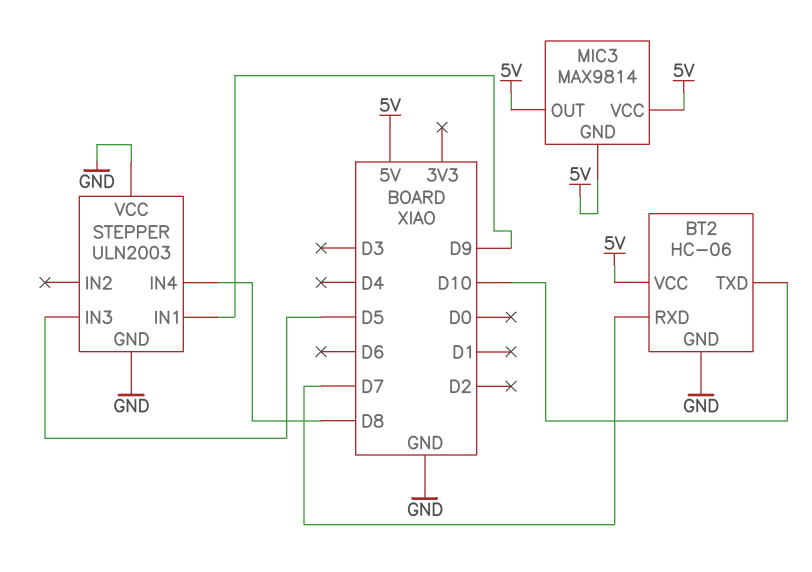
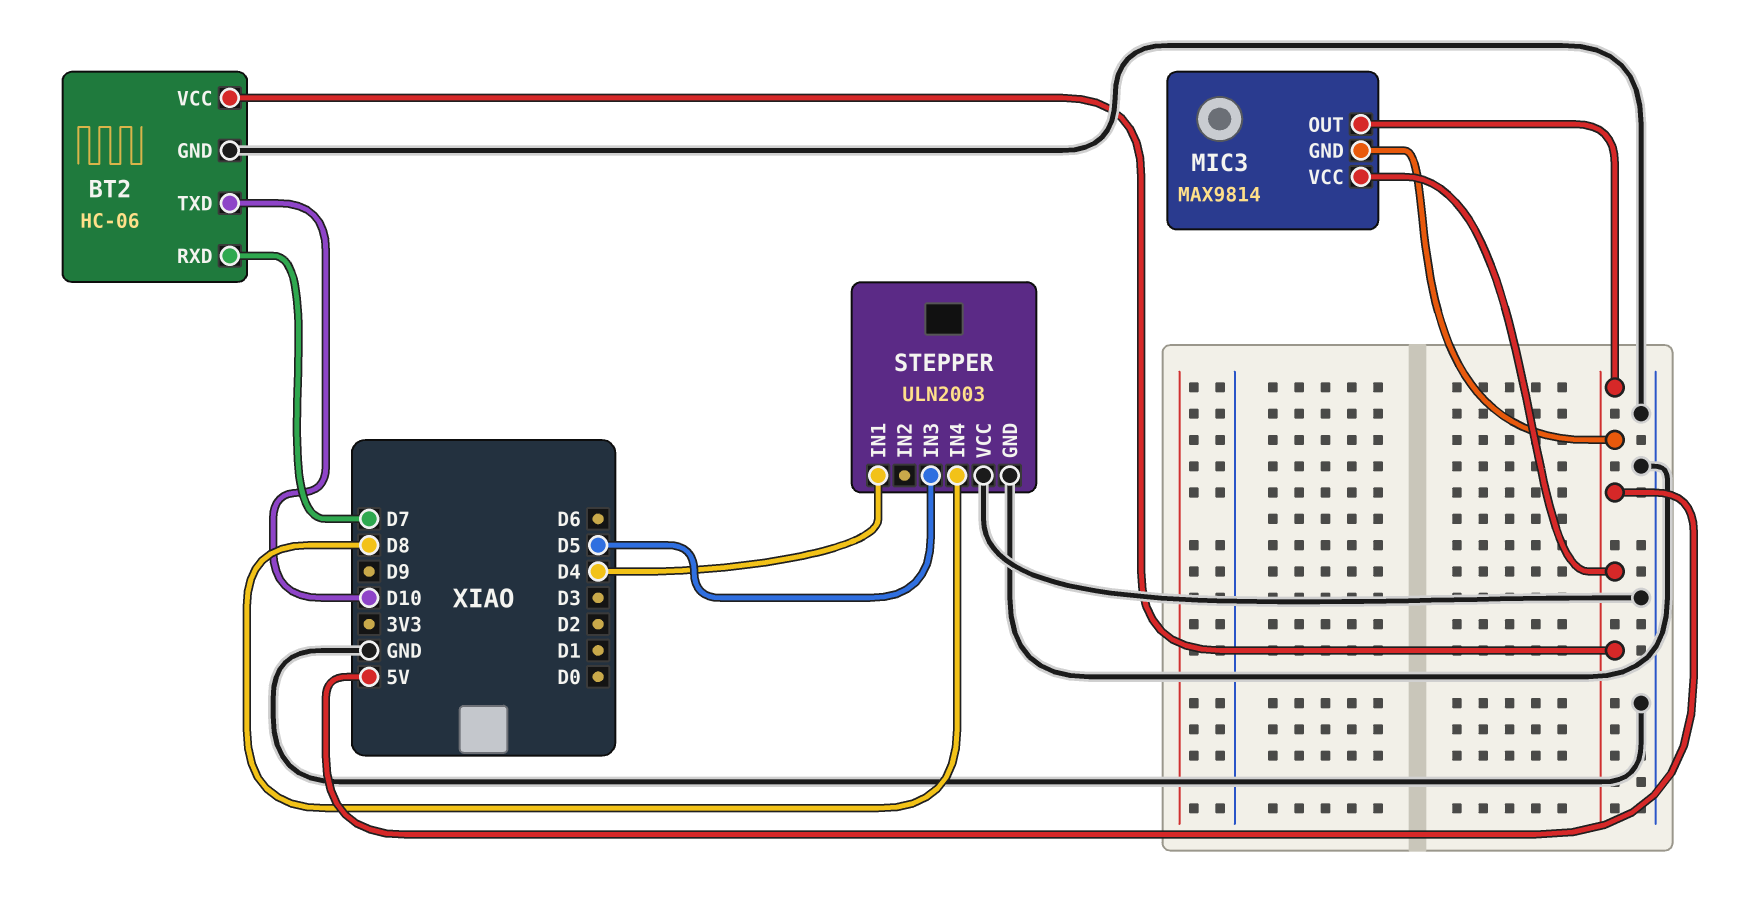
STEPPER pin IN1: D9 -> D4

